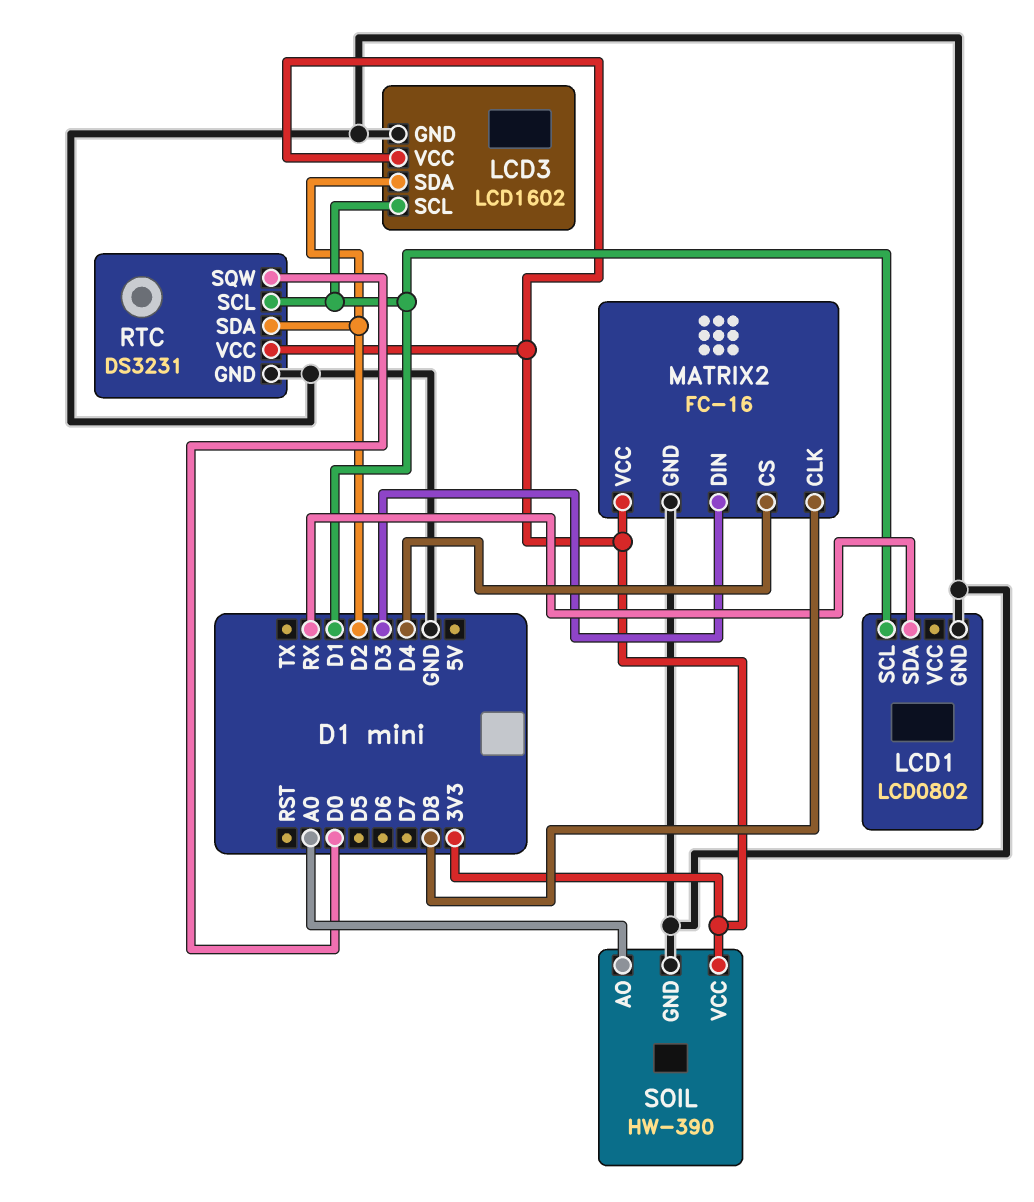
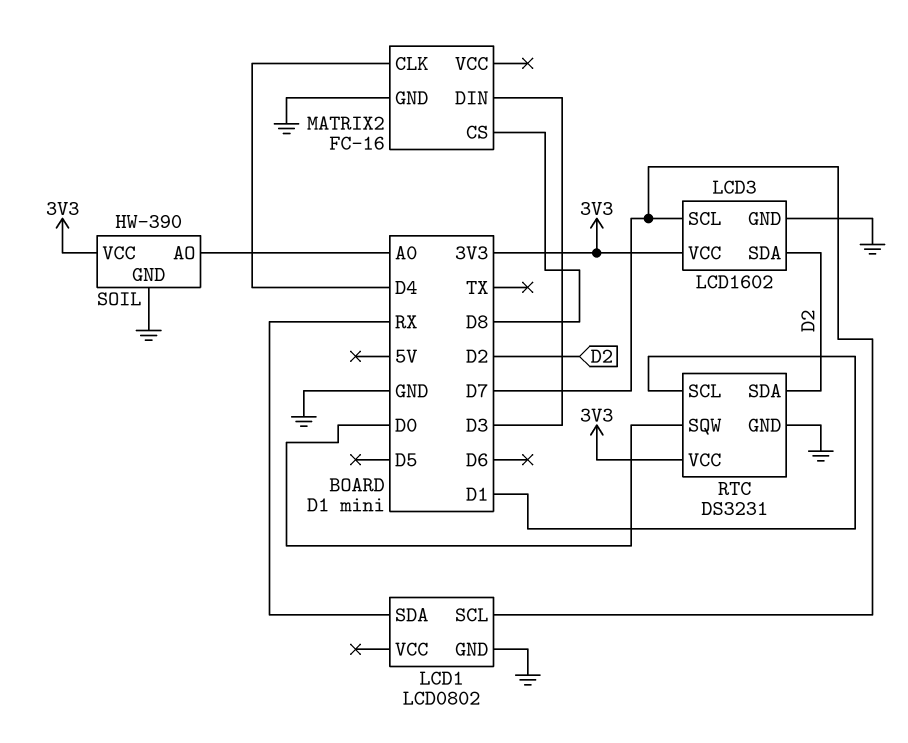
LCD1 pin SCL: D1 -> D7
LCD3 pin SCL: D1 -> D7
MATRIX2 pin CLK: D8 -> D4
MATRIX2 pin CS: D4 -> D8
MATRIX2 pin VCC: 3V3 -> none

